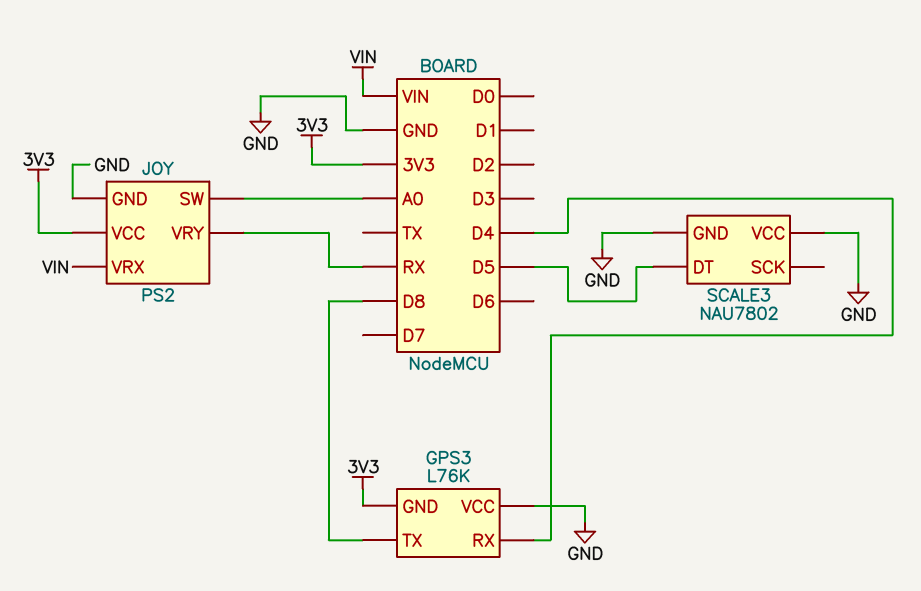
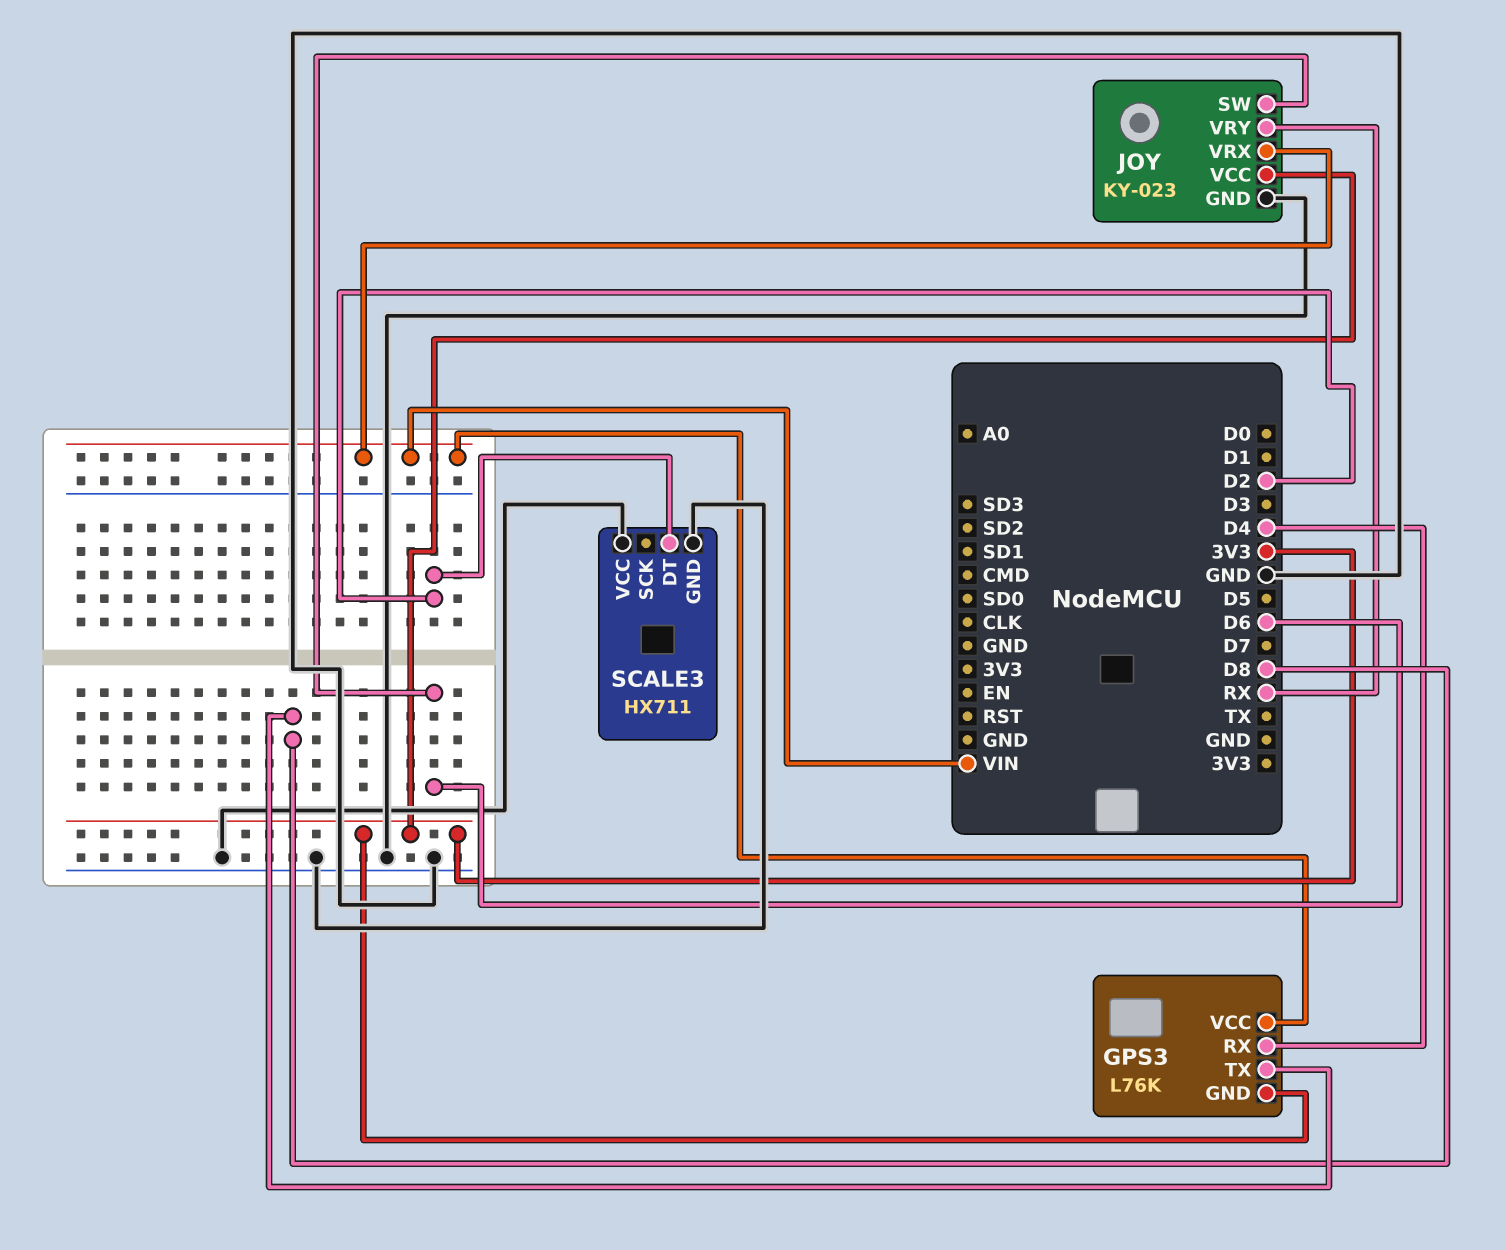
GPS3 pin VCC: GND -> VIN
JOY: PS2 -> KY-023
JOY pin SW: A0 -> D6
SCALE3: NAU7802 -> HX711
SCALE3 pin DT: D5 -> D2

